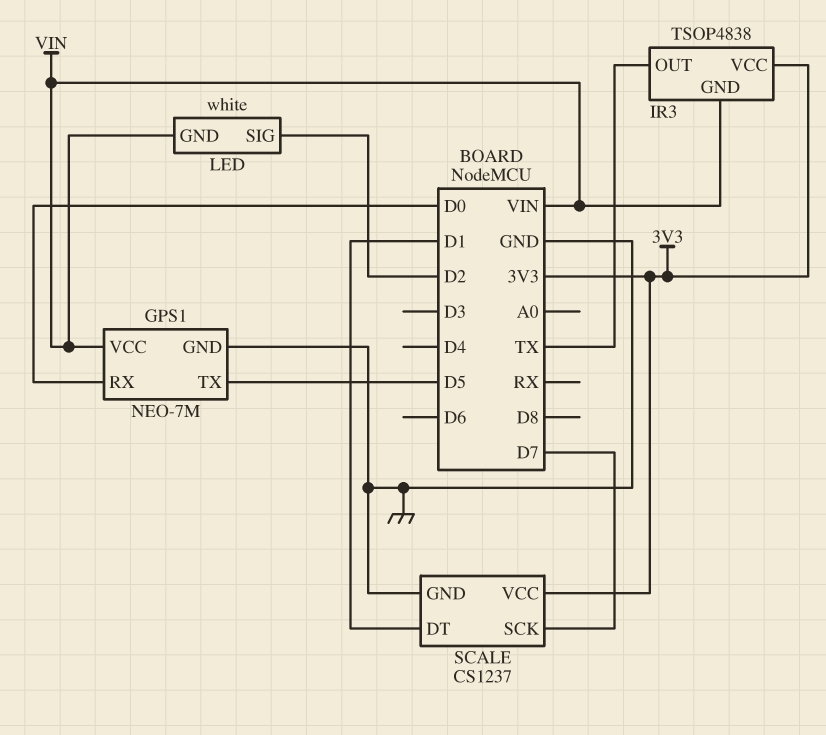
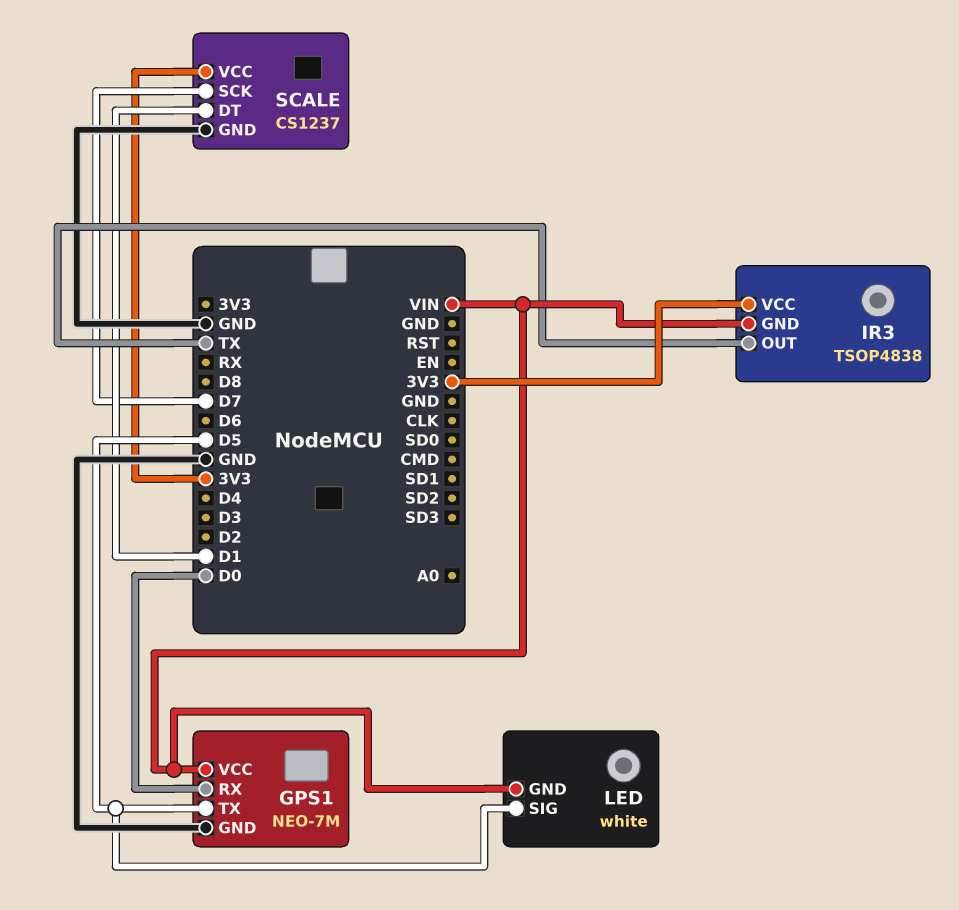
LED pin SIG: D2 -> D5

